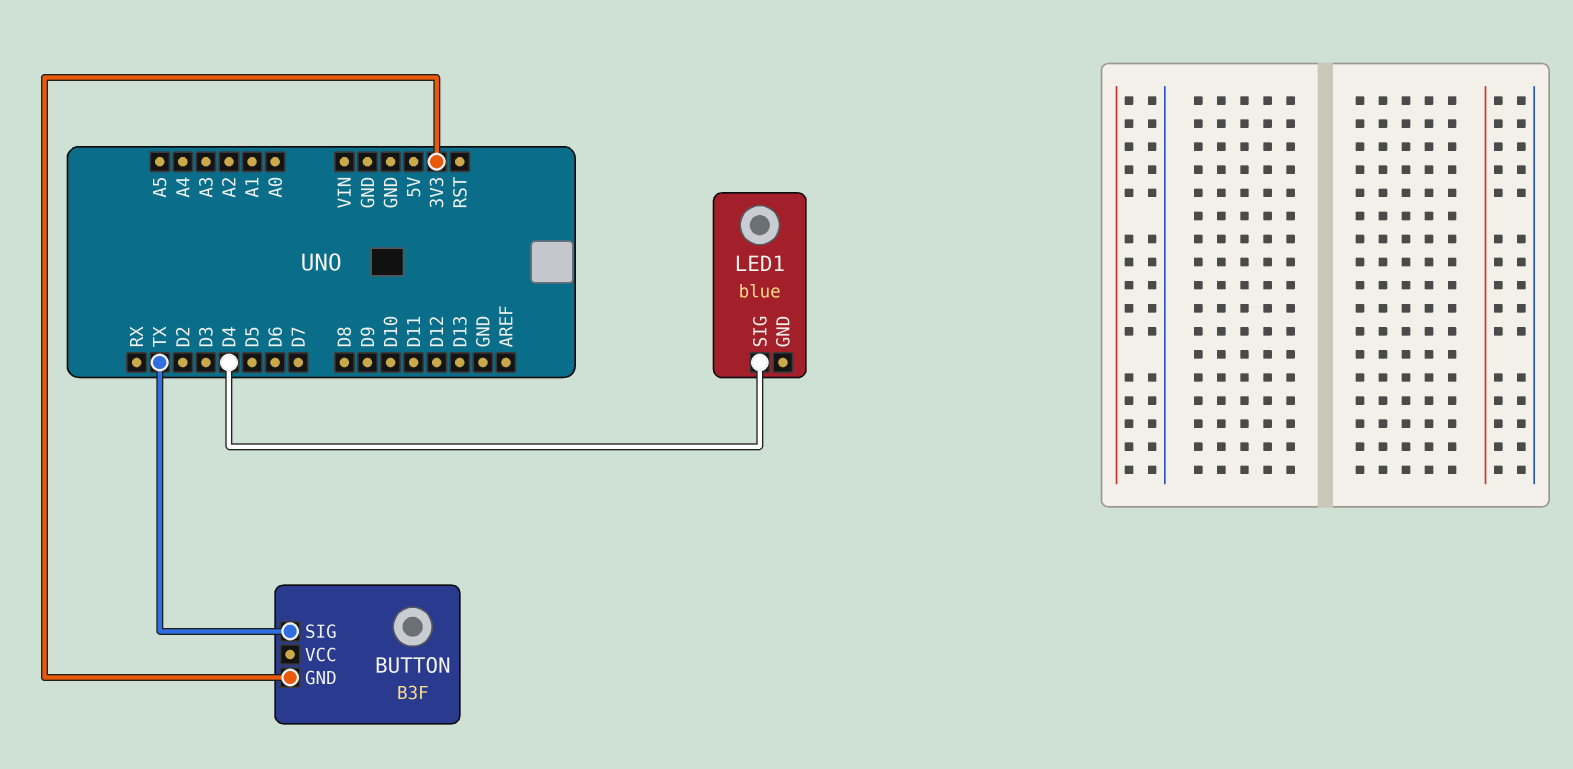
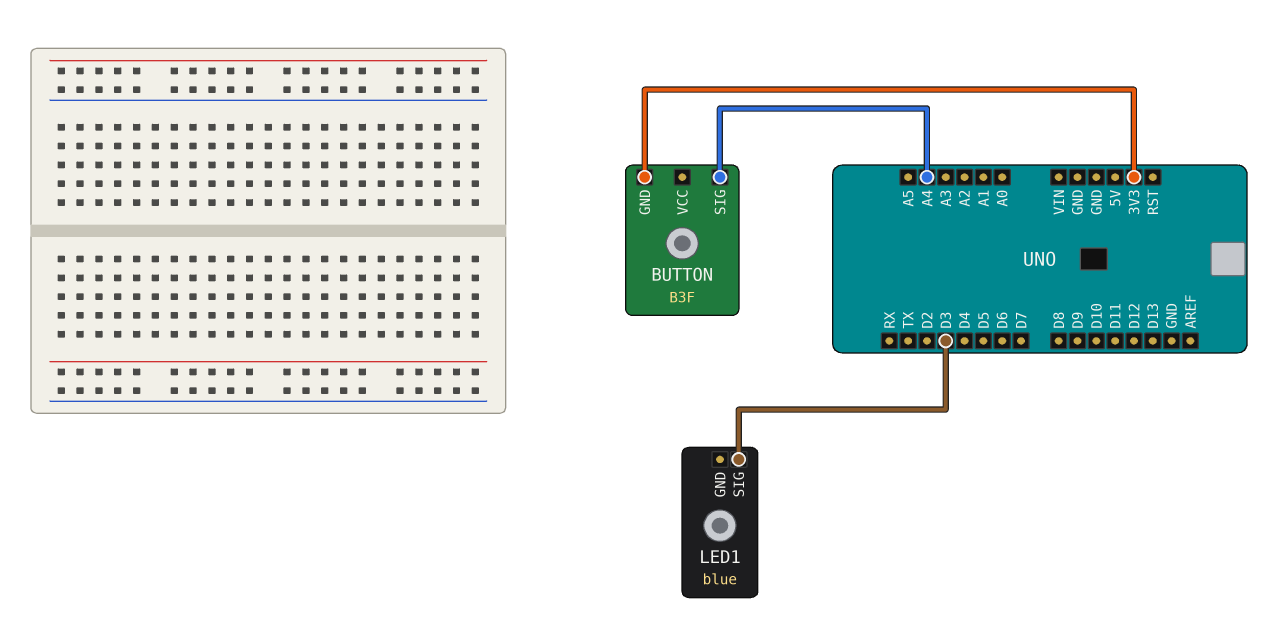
BUTTON pin SIG: TX -> A4
LED1 pin SIG: D4 -> D3

